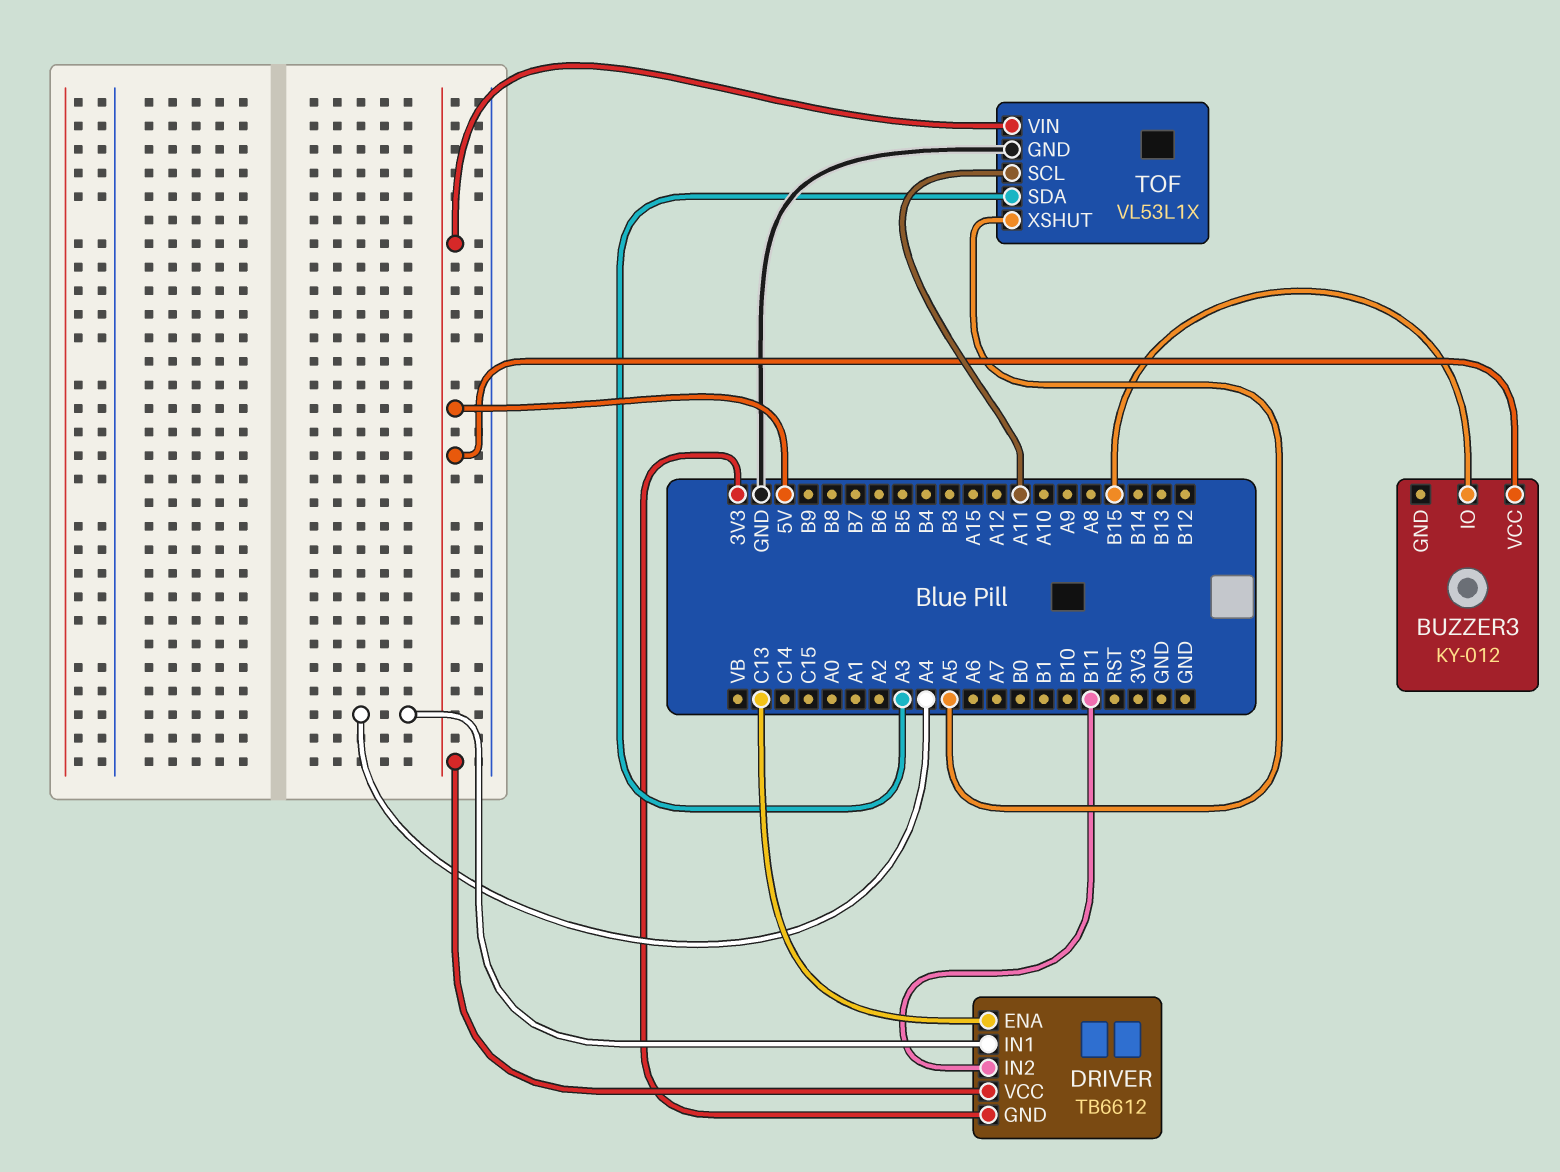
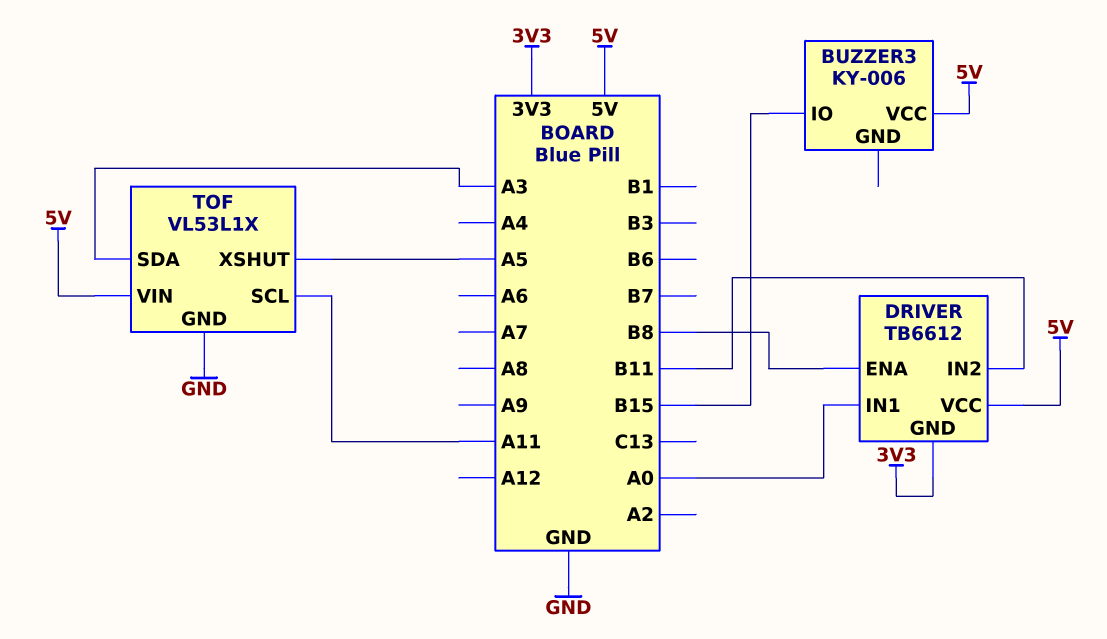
BUZZER3: KY-012 -> KY-006
DRIVER pin ENA: C13 -> B8
DRIVER pin IN1: A4 -> A0

